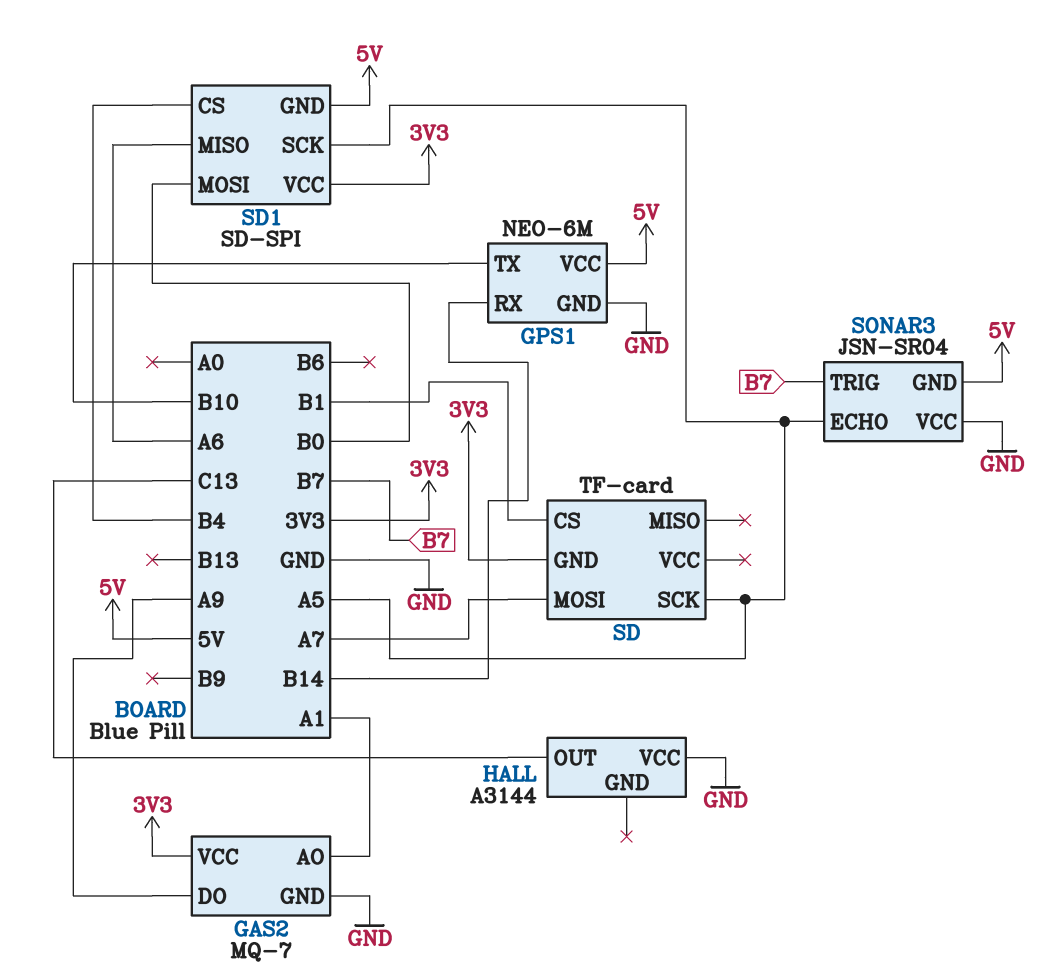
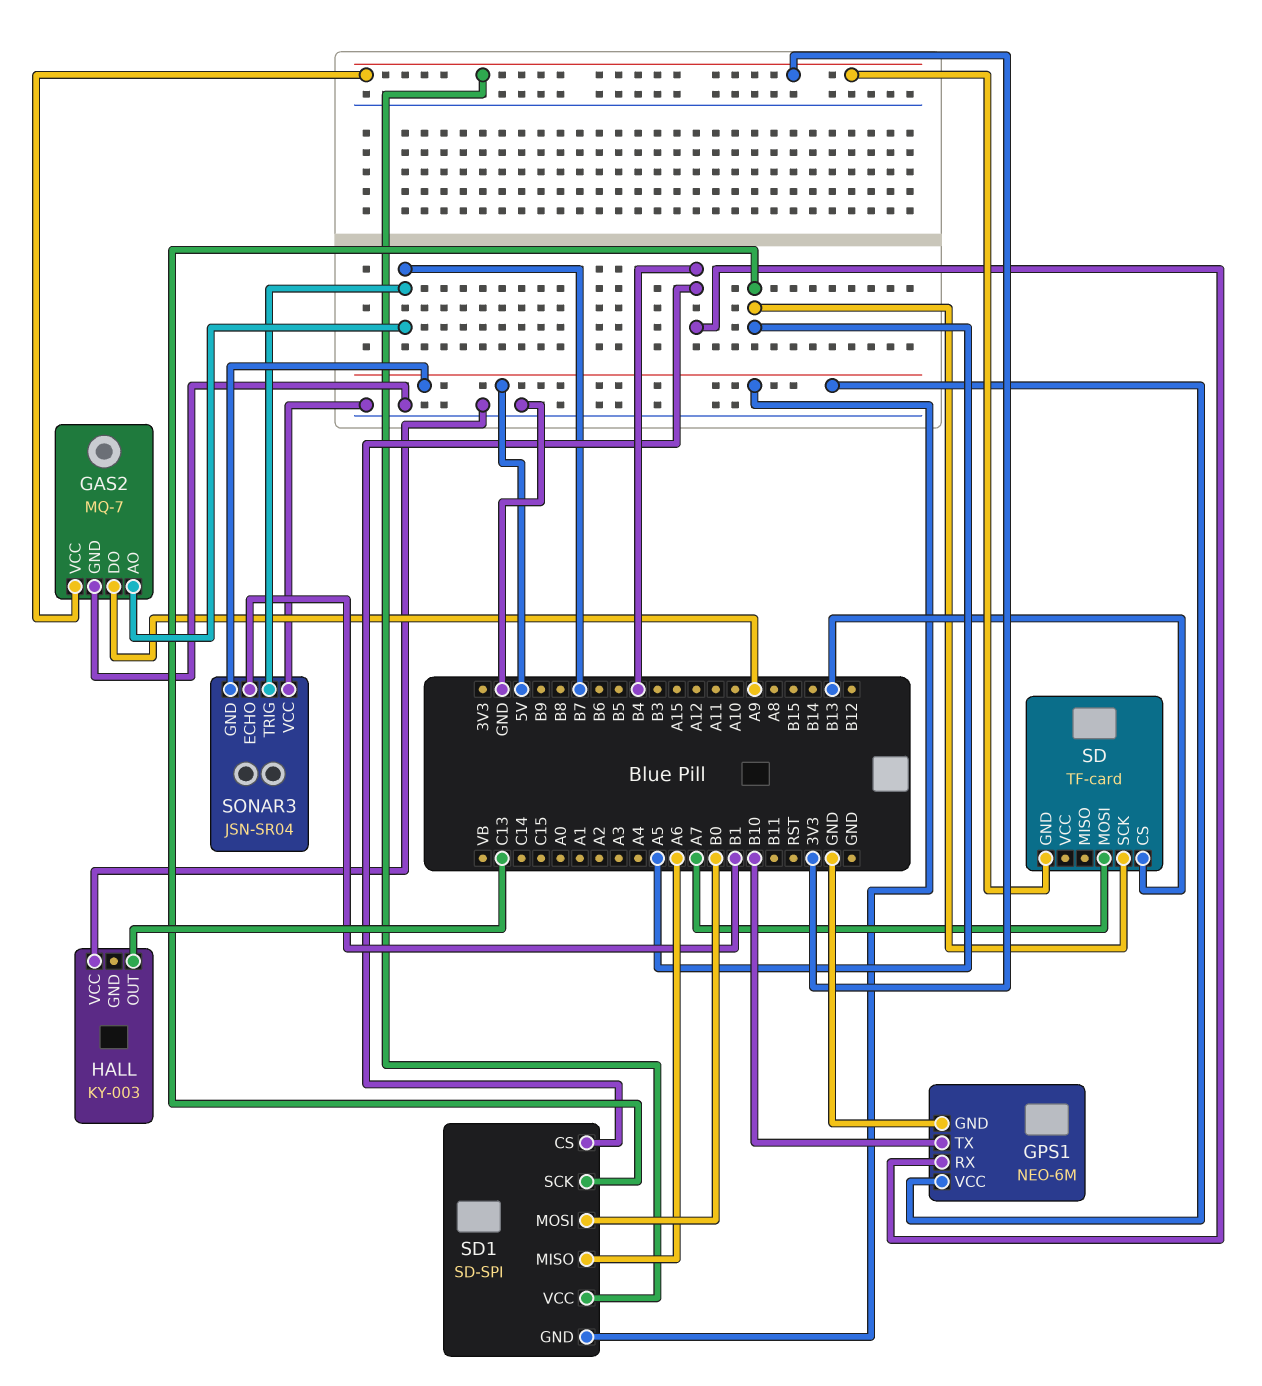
GAS2 pin AO: A1 -> B7
GPS1 pin RX: B14 -> B4
HALL: A3144 -> KY-003
SD pin CS: B1 -> B13
SONAR3 pin ECHO: A5 -> B1

